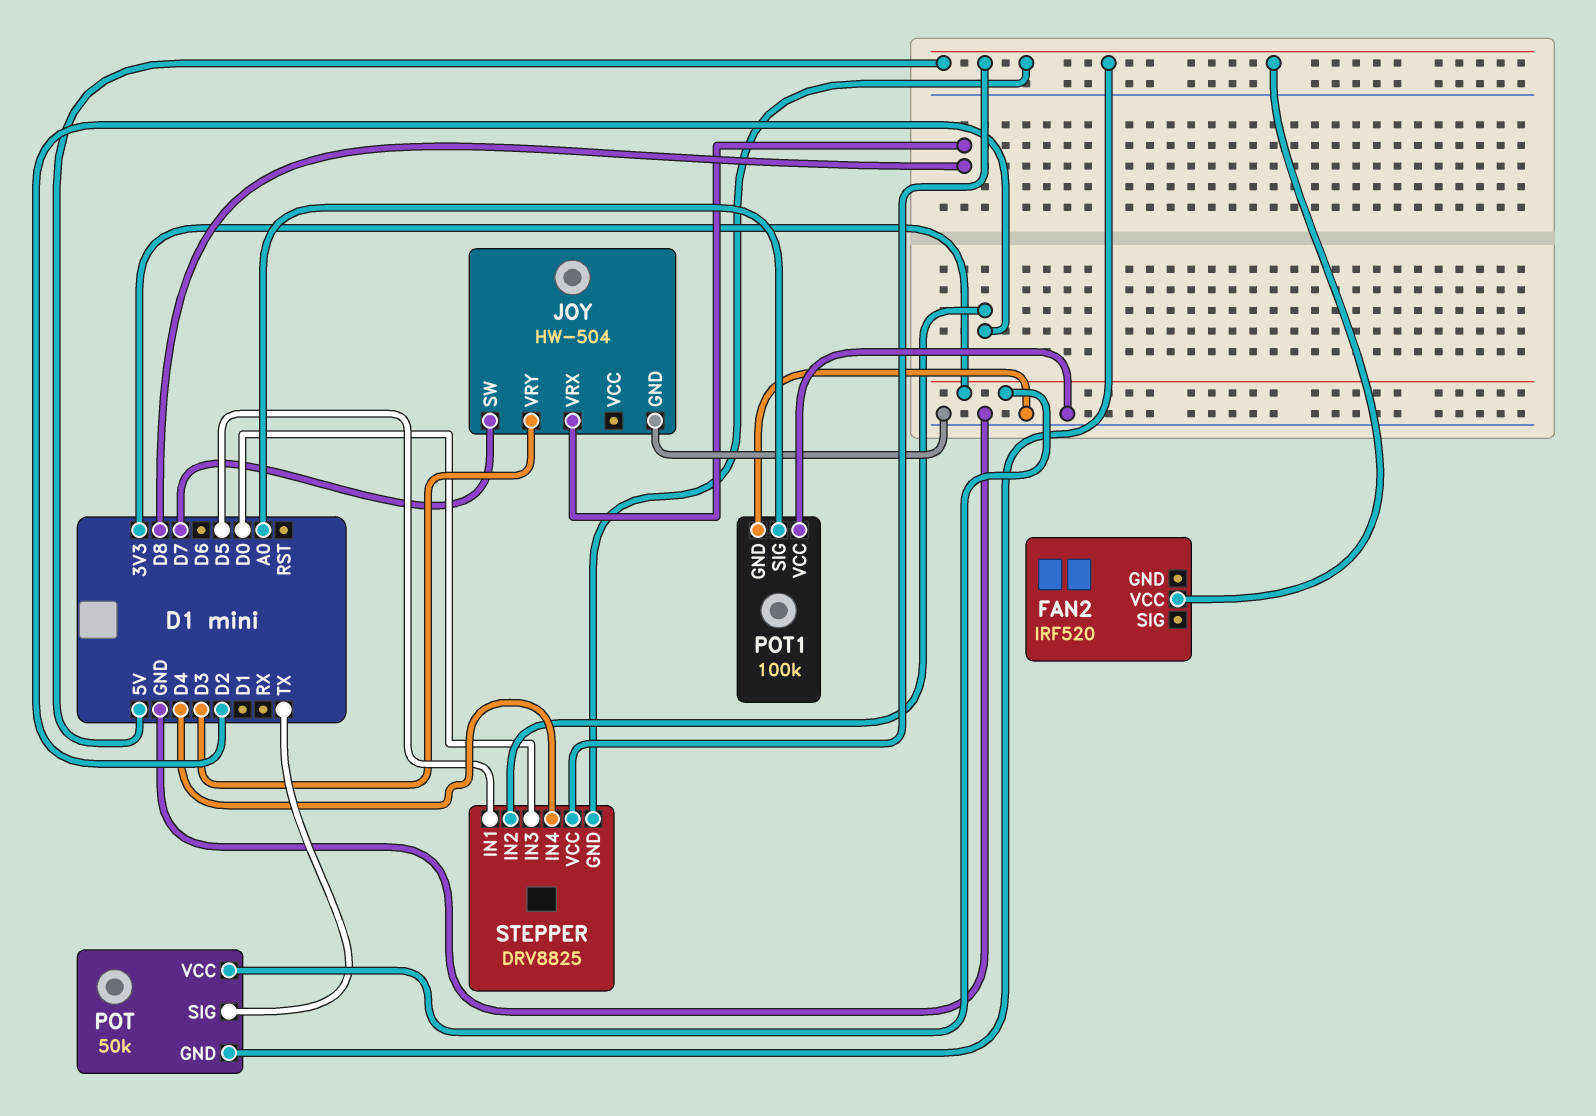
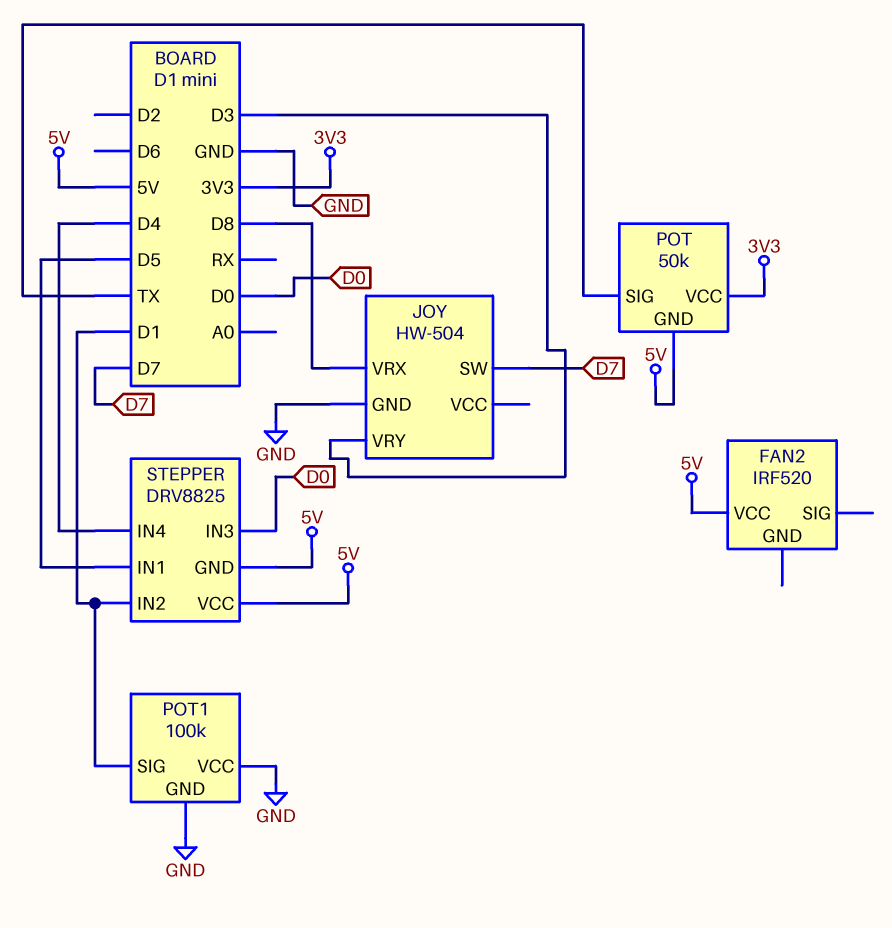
POT1 pin SIG: A0 -> D1
STEPPER pin IN2: D2 -> D1

